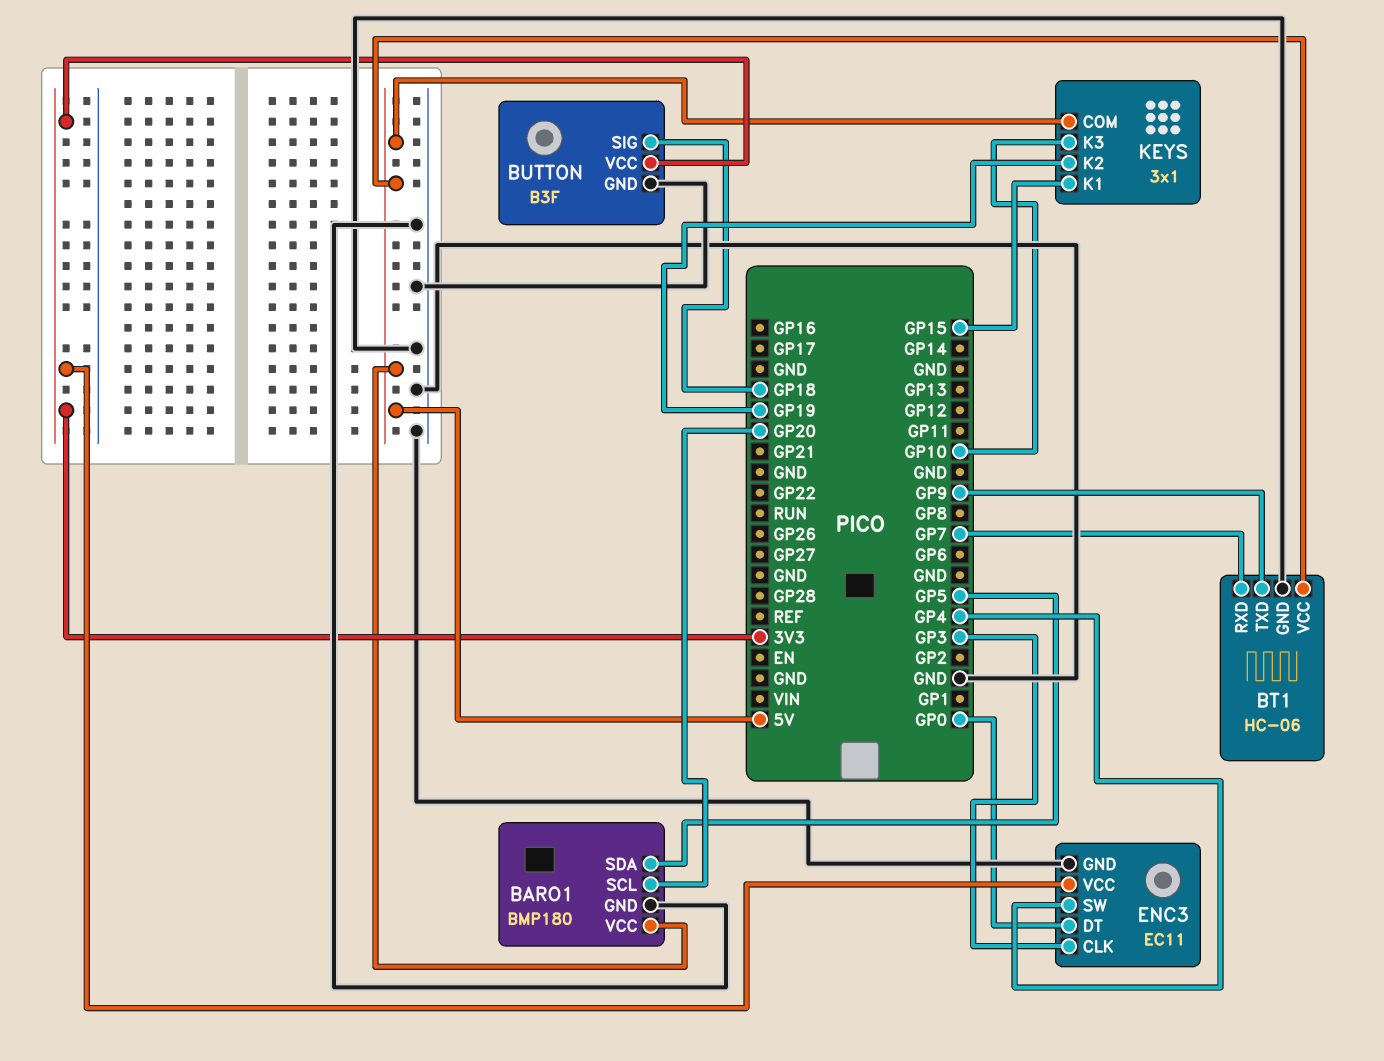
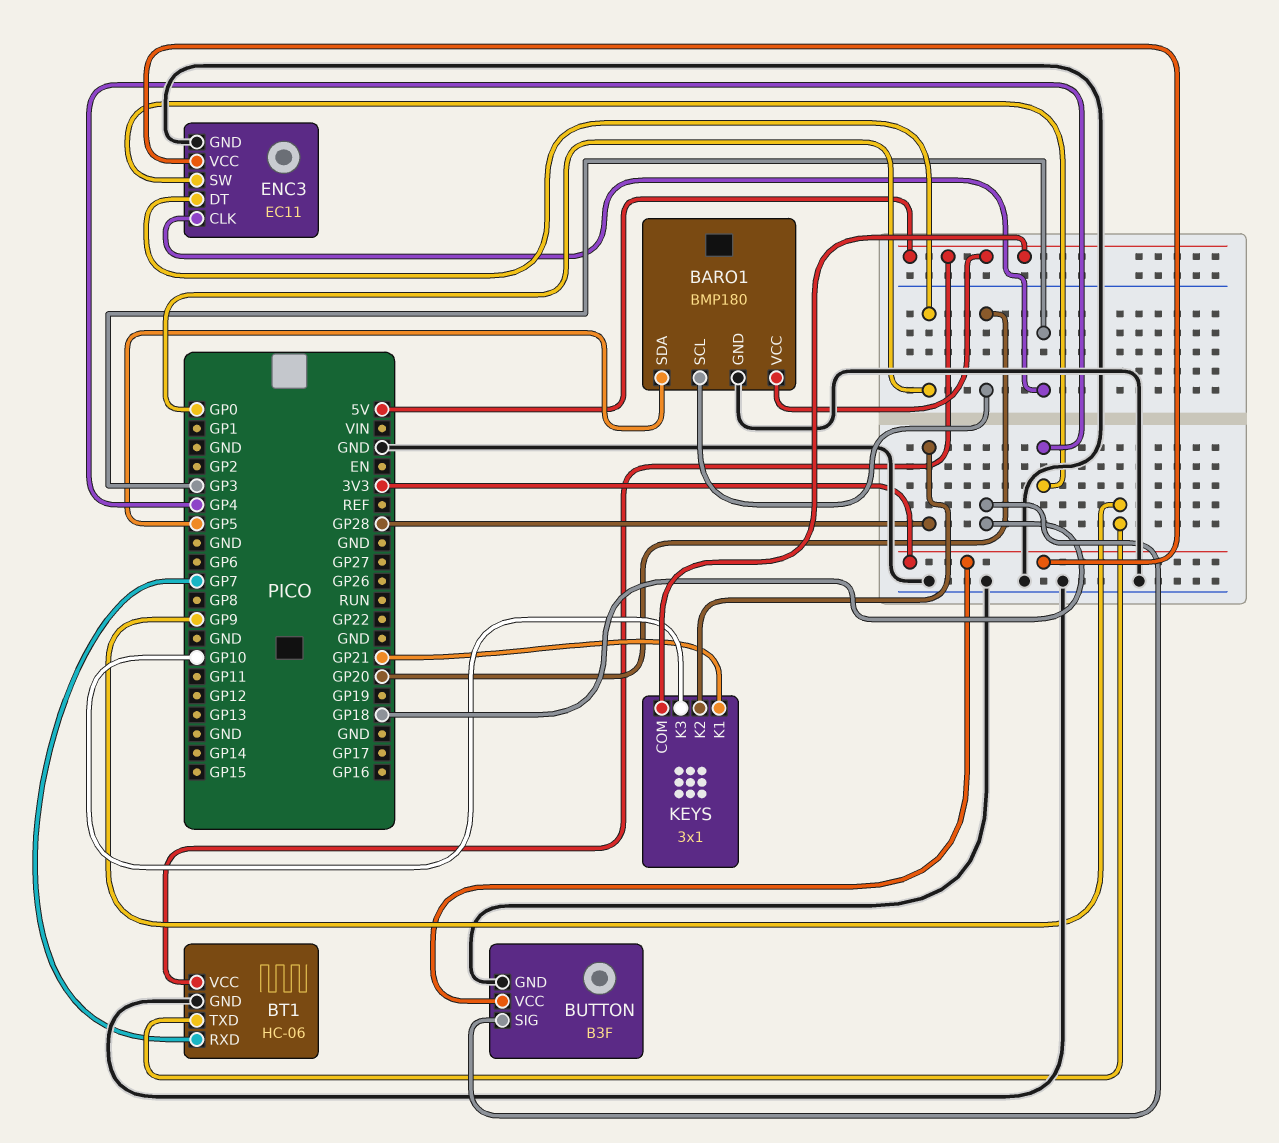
KEYS pin K1: GP15 -> GP21
KEYS pin K2: GP19 -> GP28

